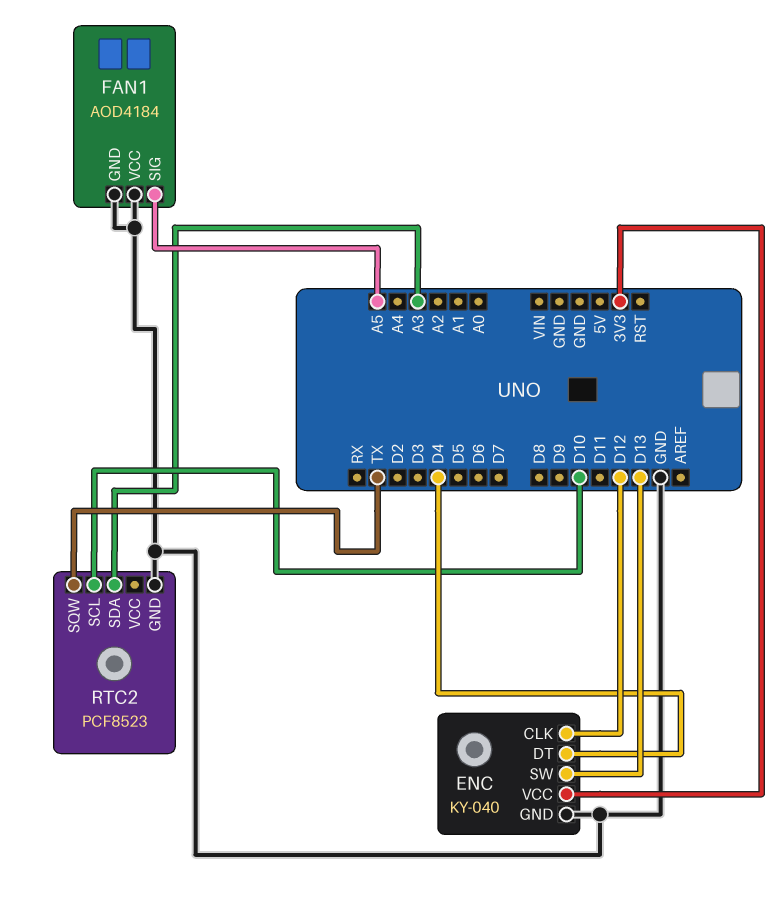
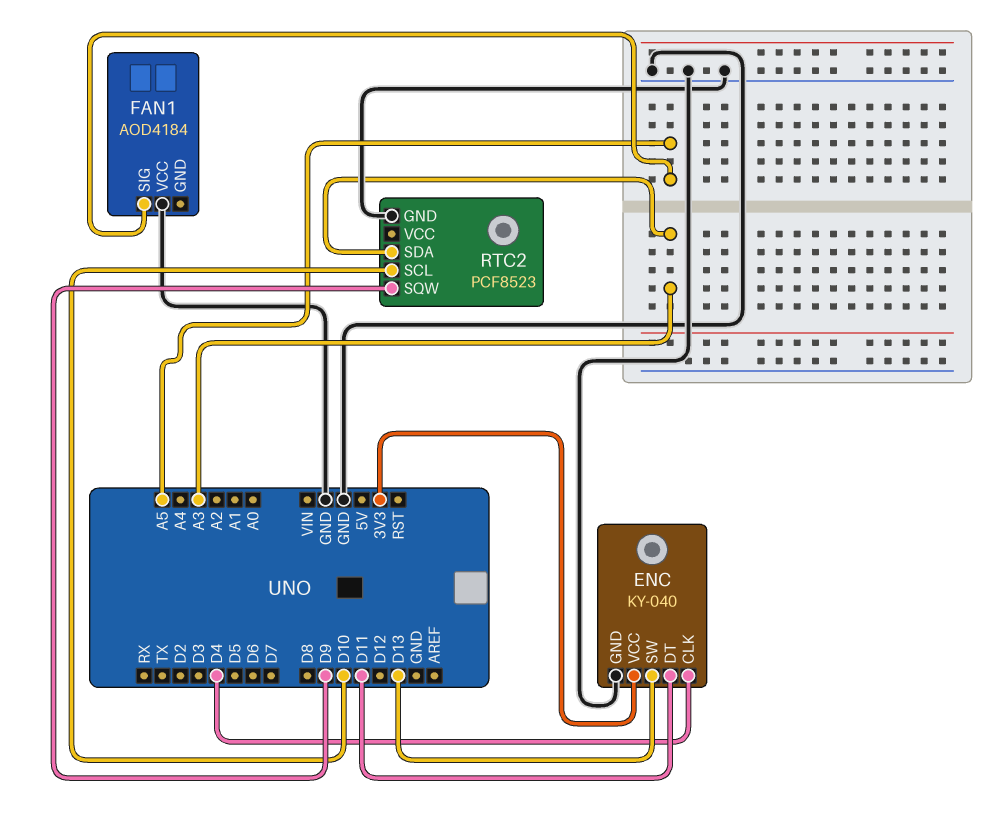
ENC pin CLK: D12 -> D4
ENC pin DT: D4 -> D11
FAN1 pin GND: GND -> none
RTC2 pin SQW: TX -> D9

